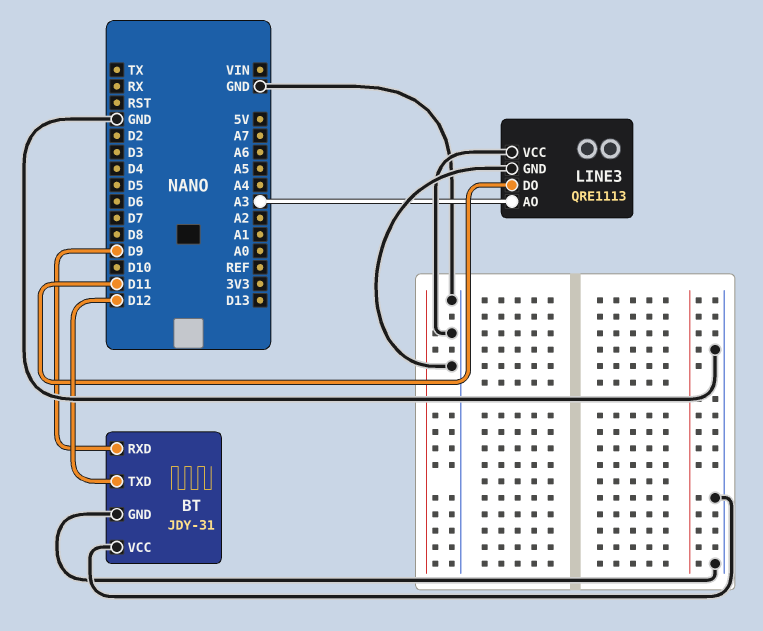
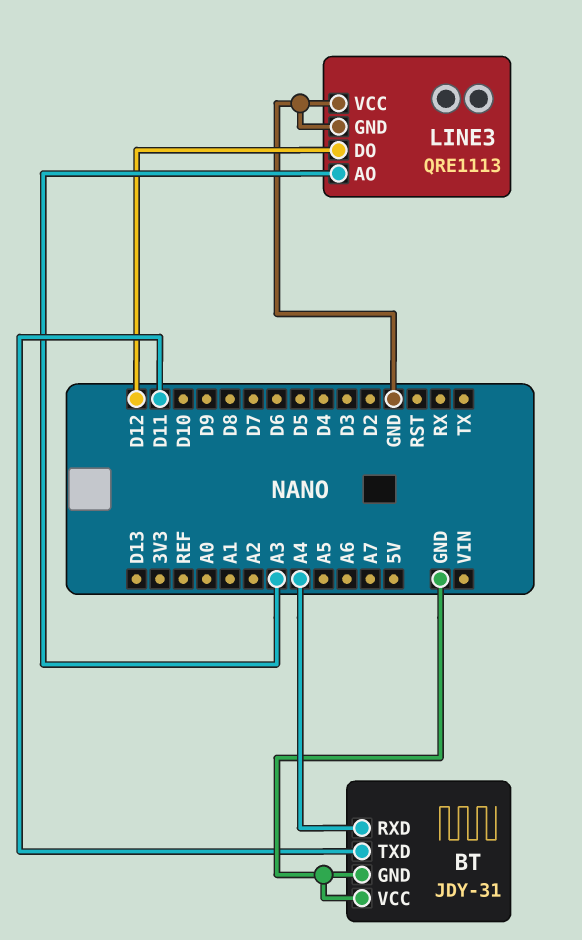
BT pin RXD: D9 -> A4
BT pin TXD: D12 -> D11
LINE3 pin DO: D11 -> D12

